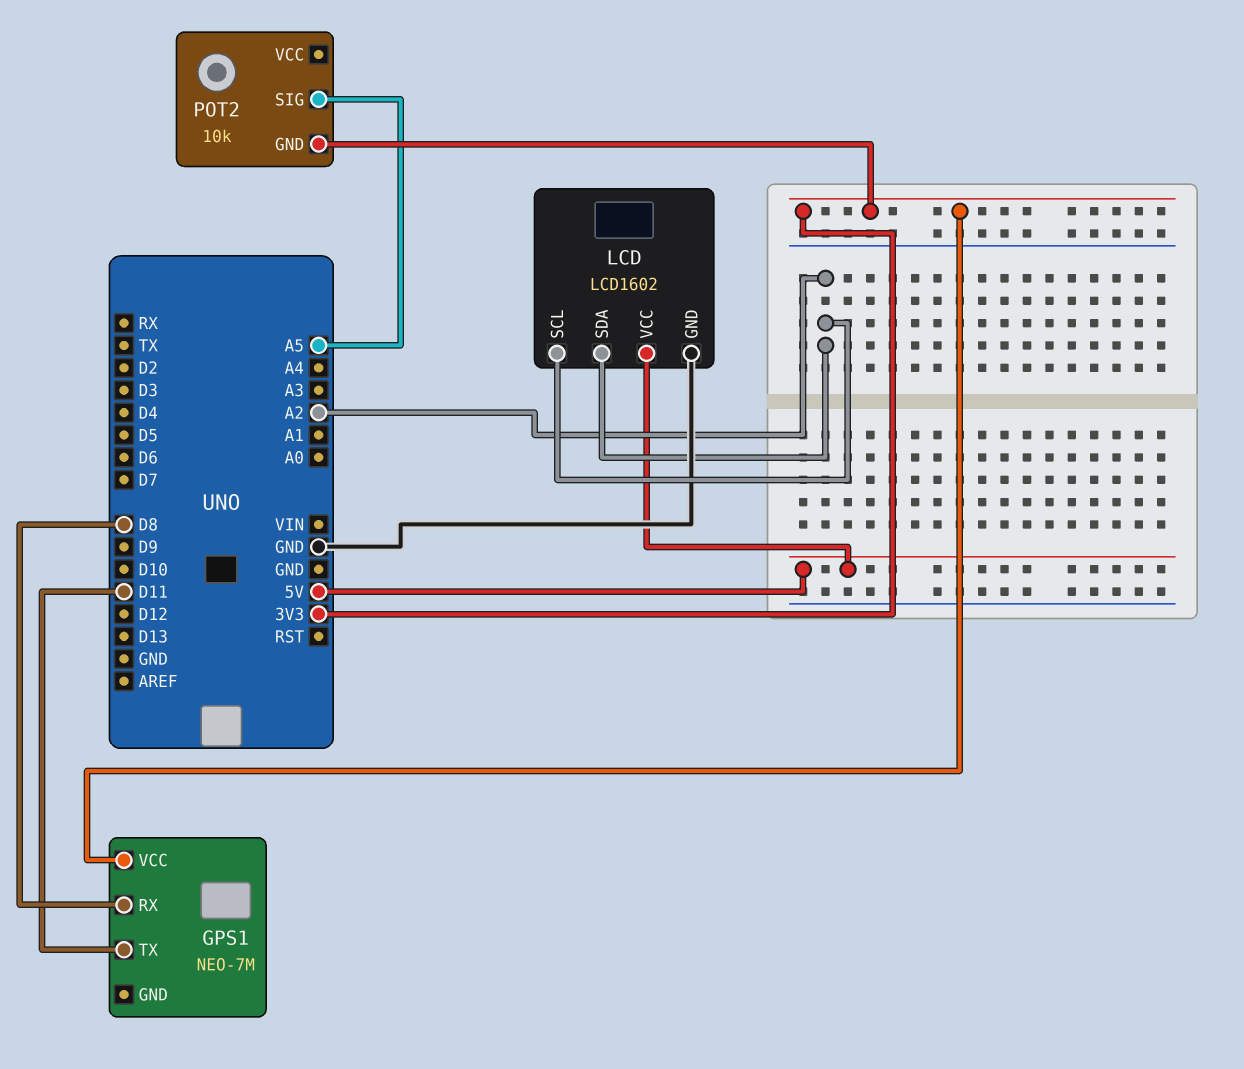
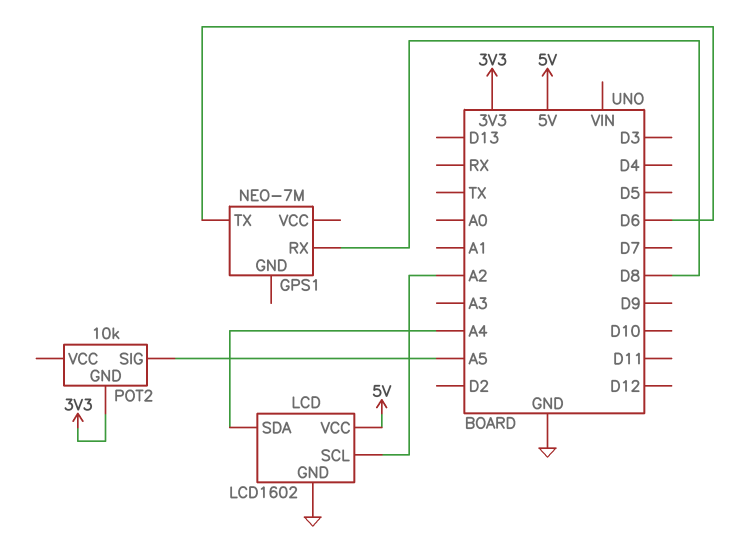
GPS1 pin TX: D11 -> D6
GPS1 pin VCC: 3V3 -> none
LCD pin SDA: A2 -> A4

